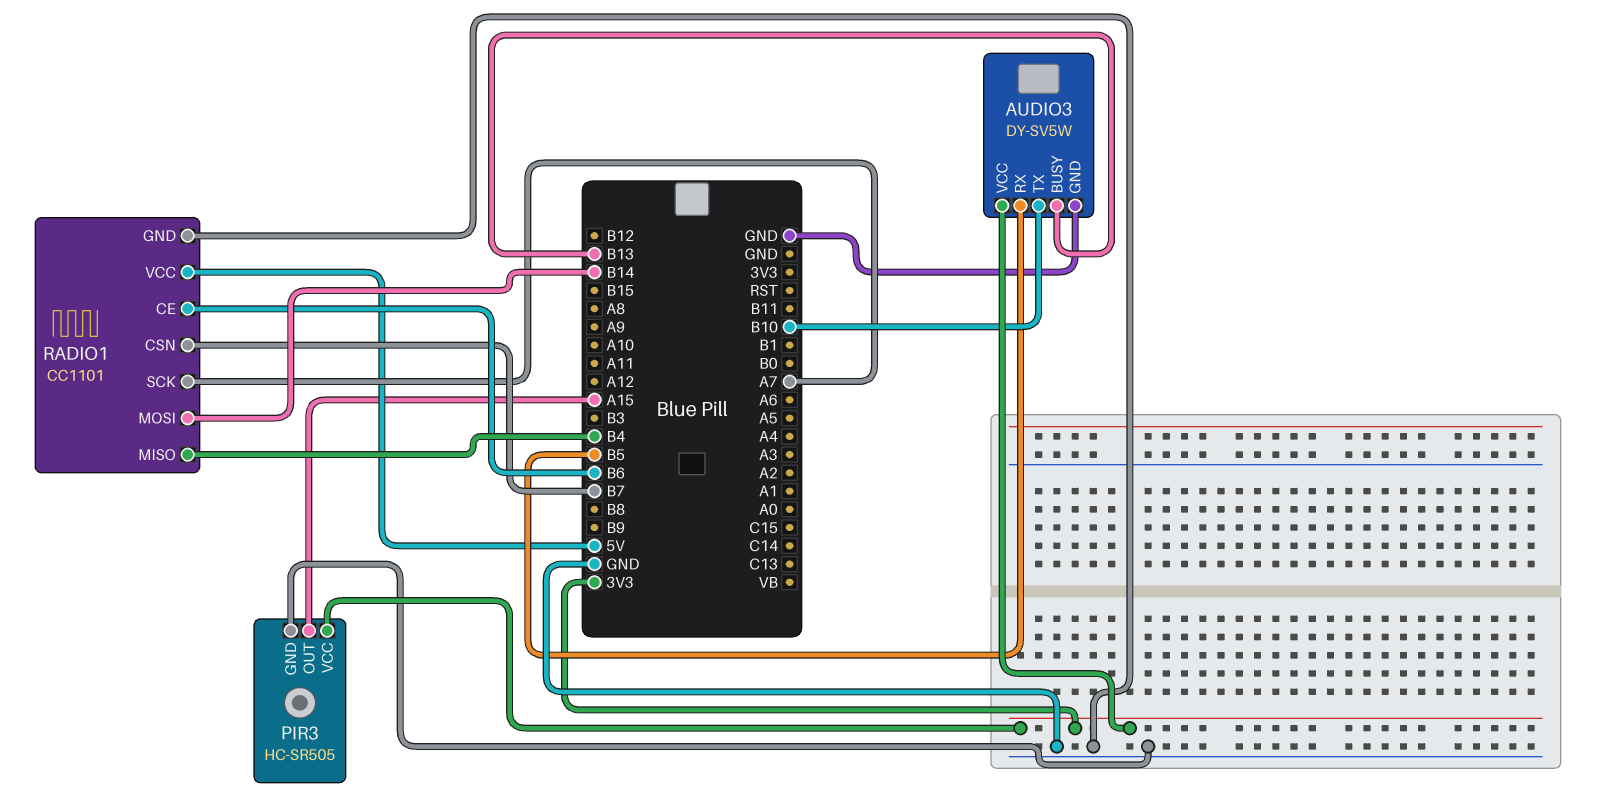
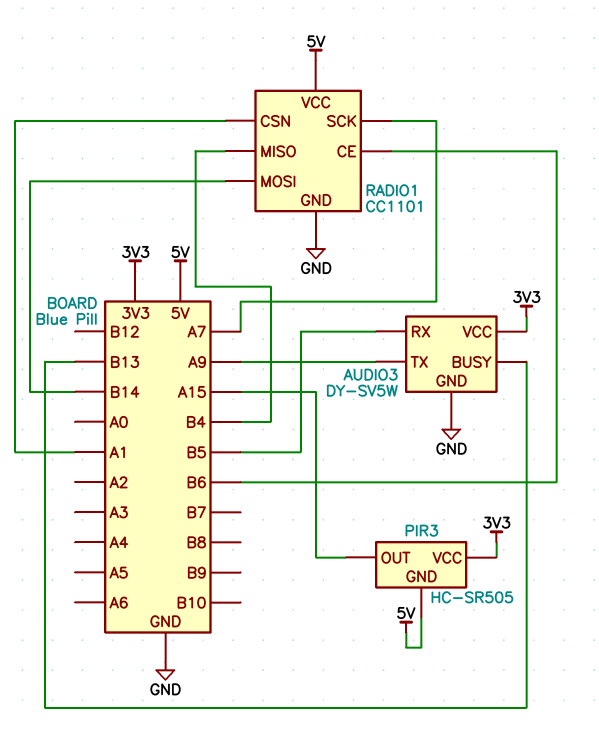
AUDIO3 pin TX: B10 -> A9
PIR3 pin GND: GND -> 5V
RADIO1 pin CSN: B7 -> A1

